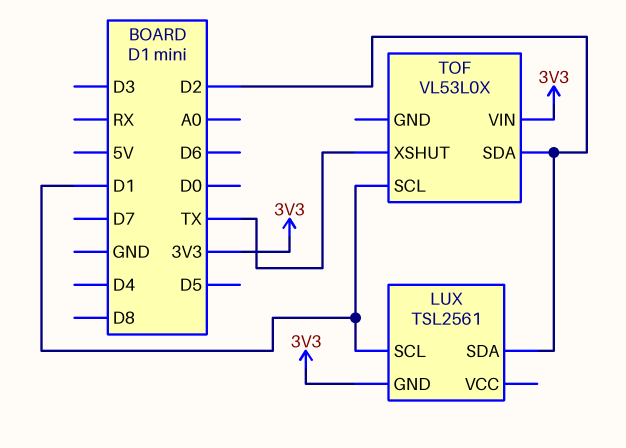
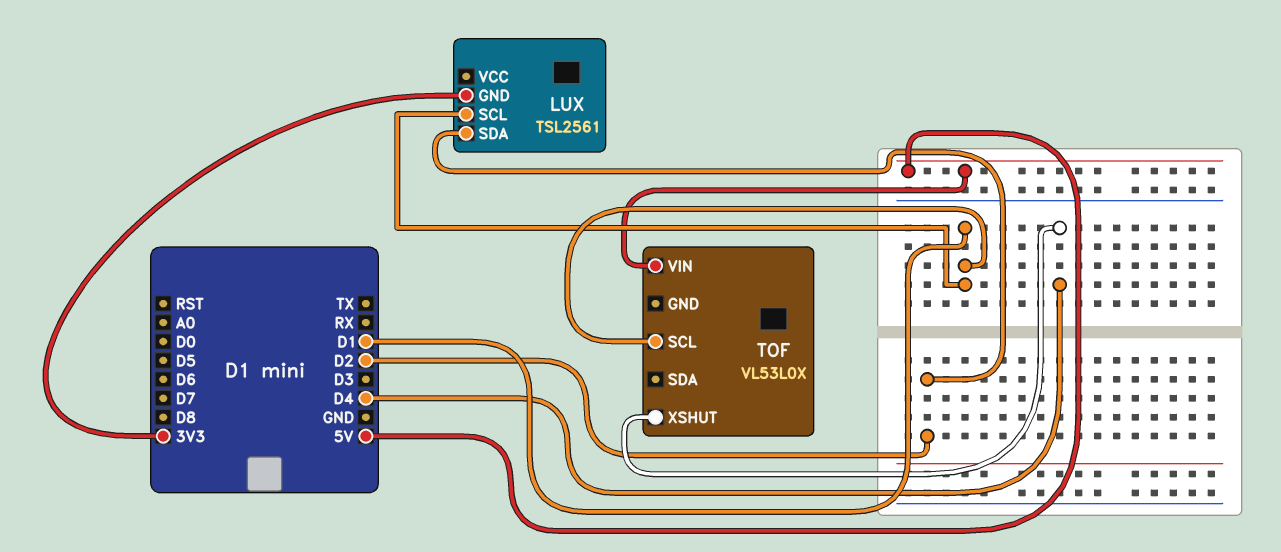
TOF pin SDA: D2 -> none
TOF pin VIN: 3V3 -> 5V
TOF pin XSHUT: TX -> D4

